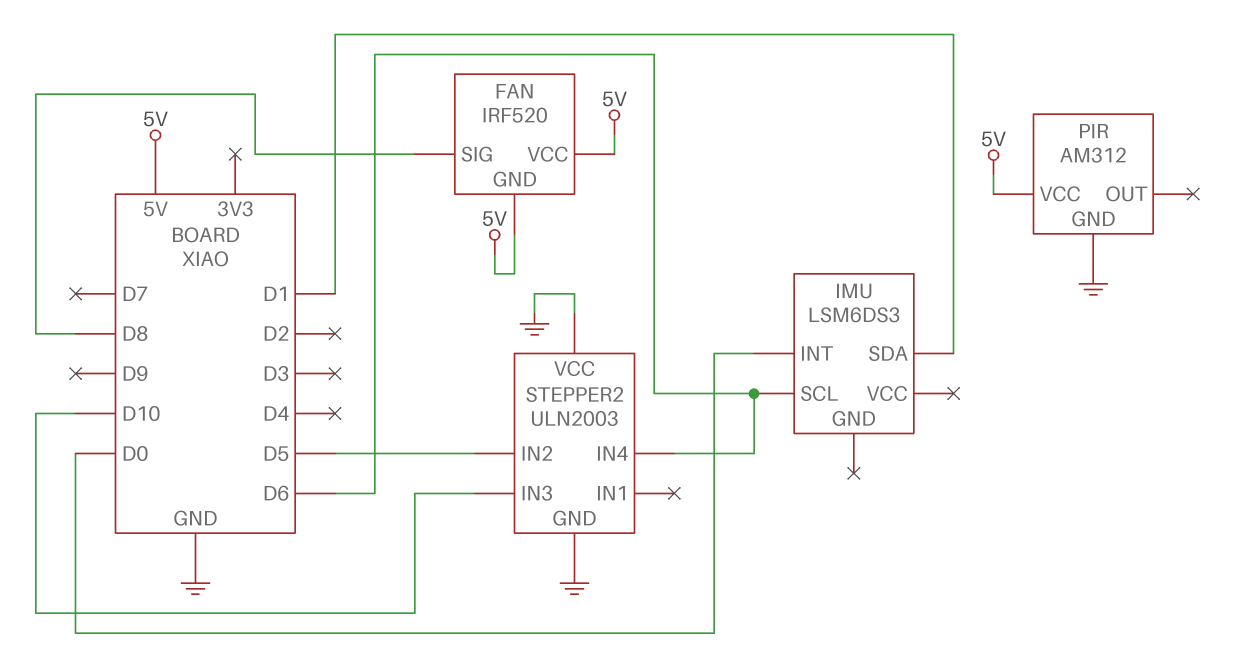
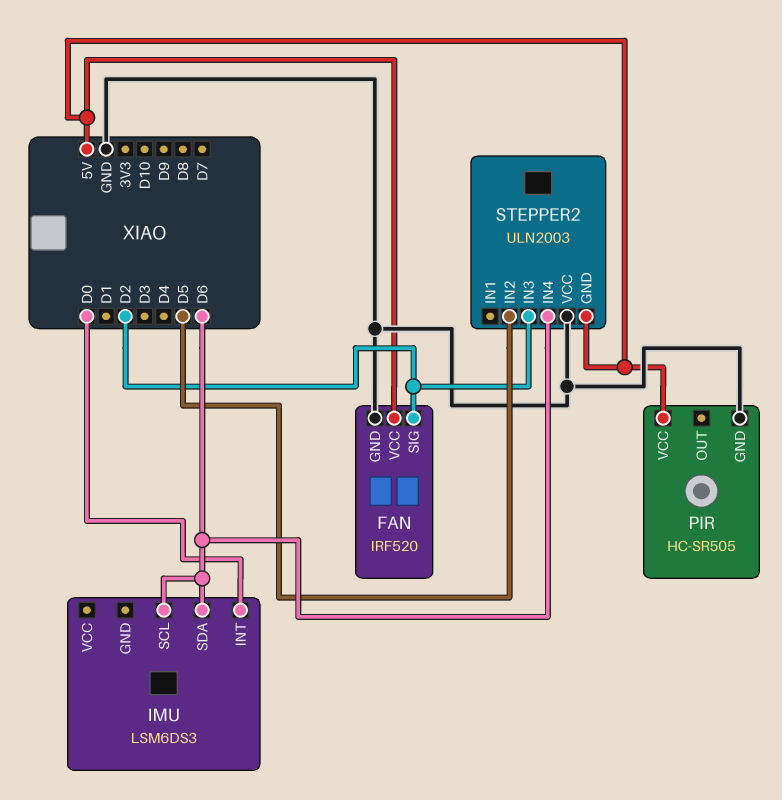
FAN pin GND: 5V -> GND
FAN pin SIG: D8 -> D2
IMU pin SDA: D1 -> D6
PIR: AM312 -> HC-SR505
STEPPER2 pin GND: GND -> 5V
STEPPER2 pin IN3: D10 -> D2

